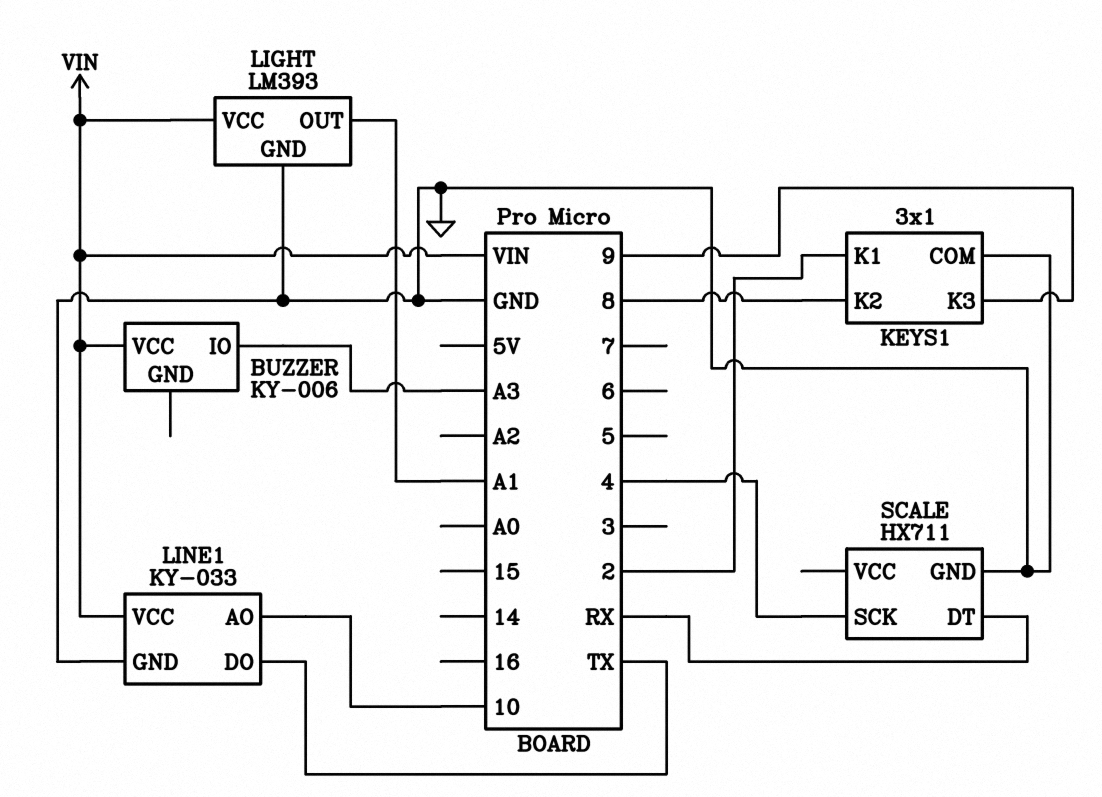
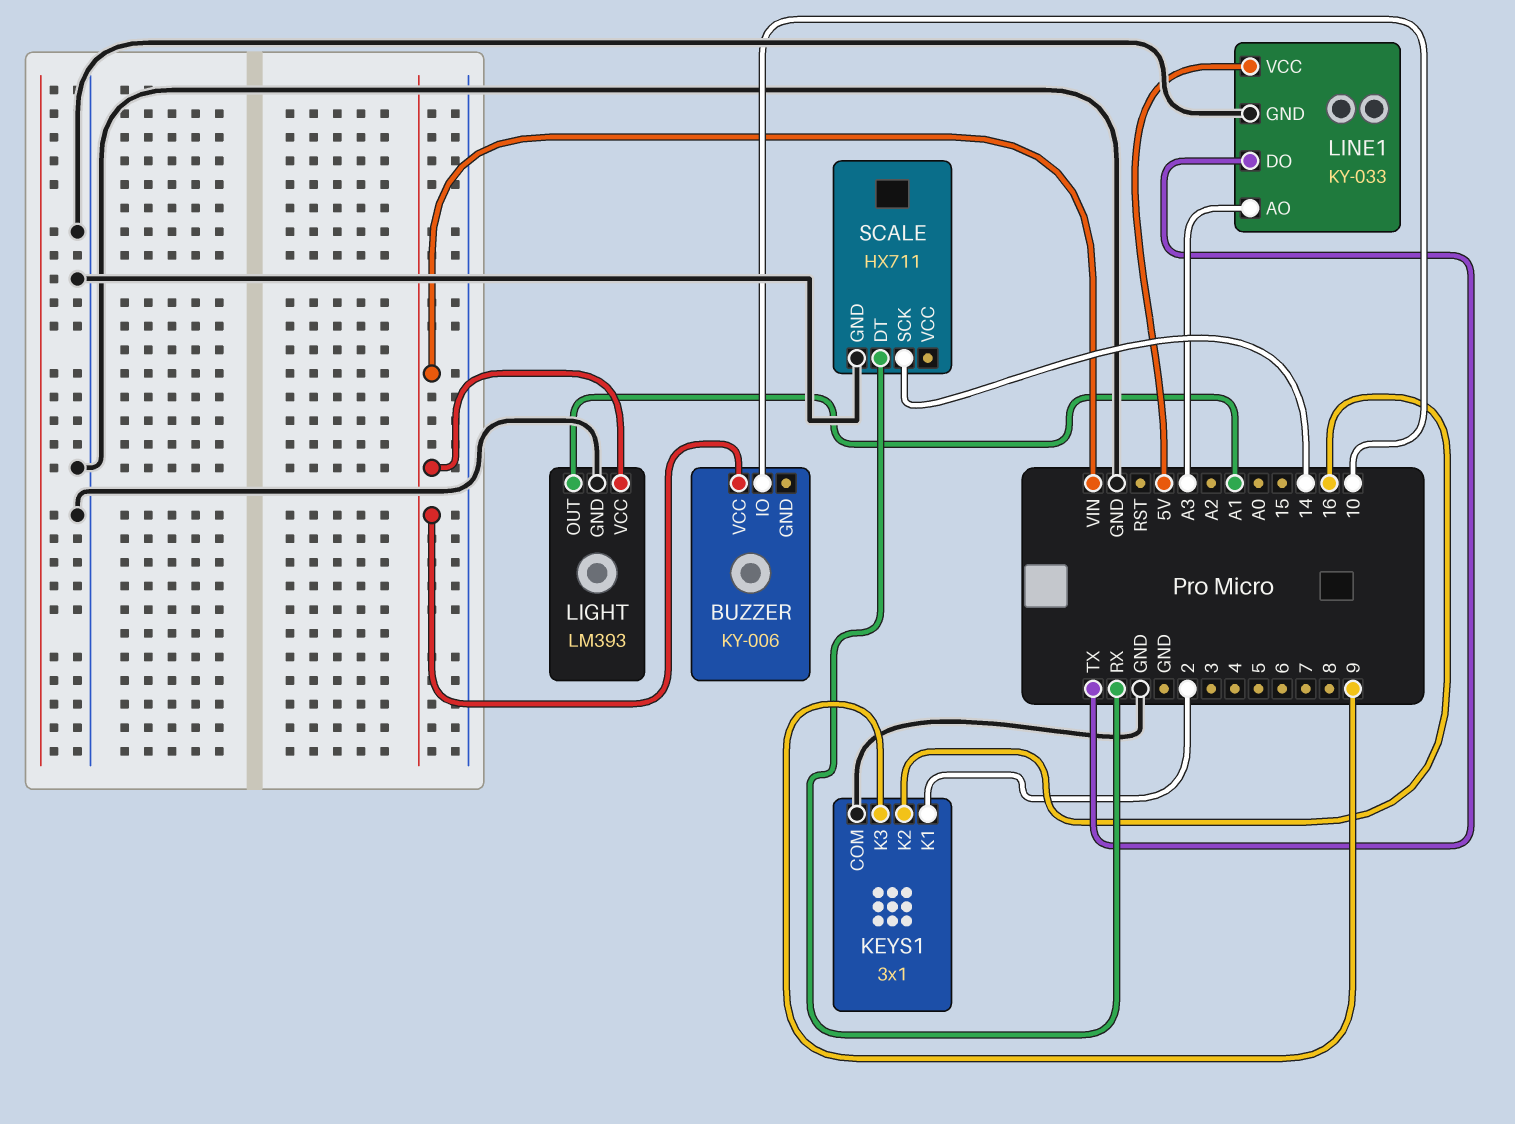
BUZZER pin IO: A3 -> 10
KEYS1 pin K2: 8 -> 16
LINE1 pin AO: 10 -> A3
LINE1 pin VCC: VIN -> 5V
SCALE pin SCK: 4 -> 14

